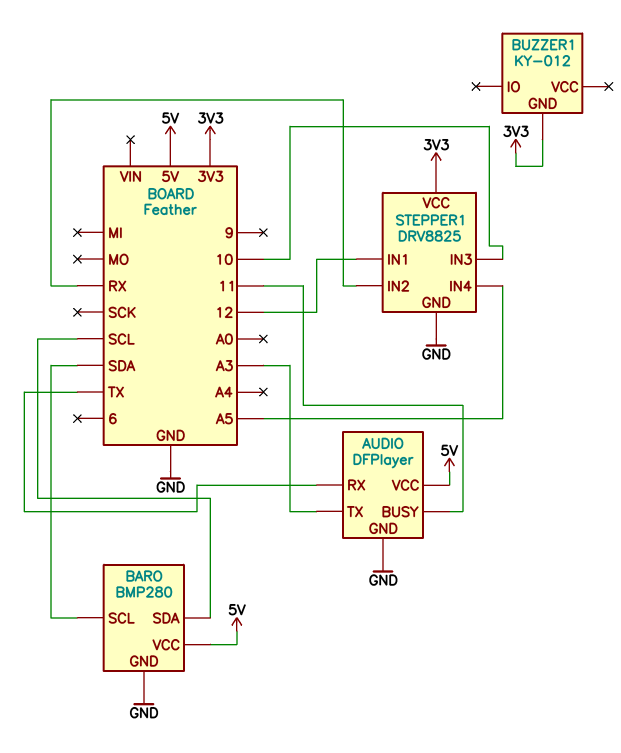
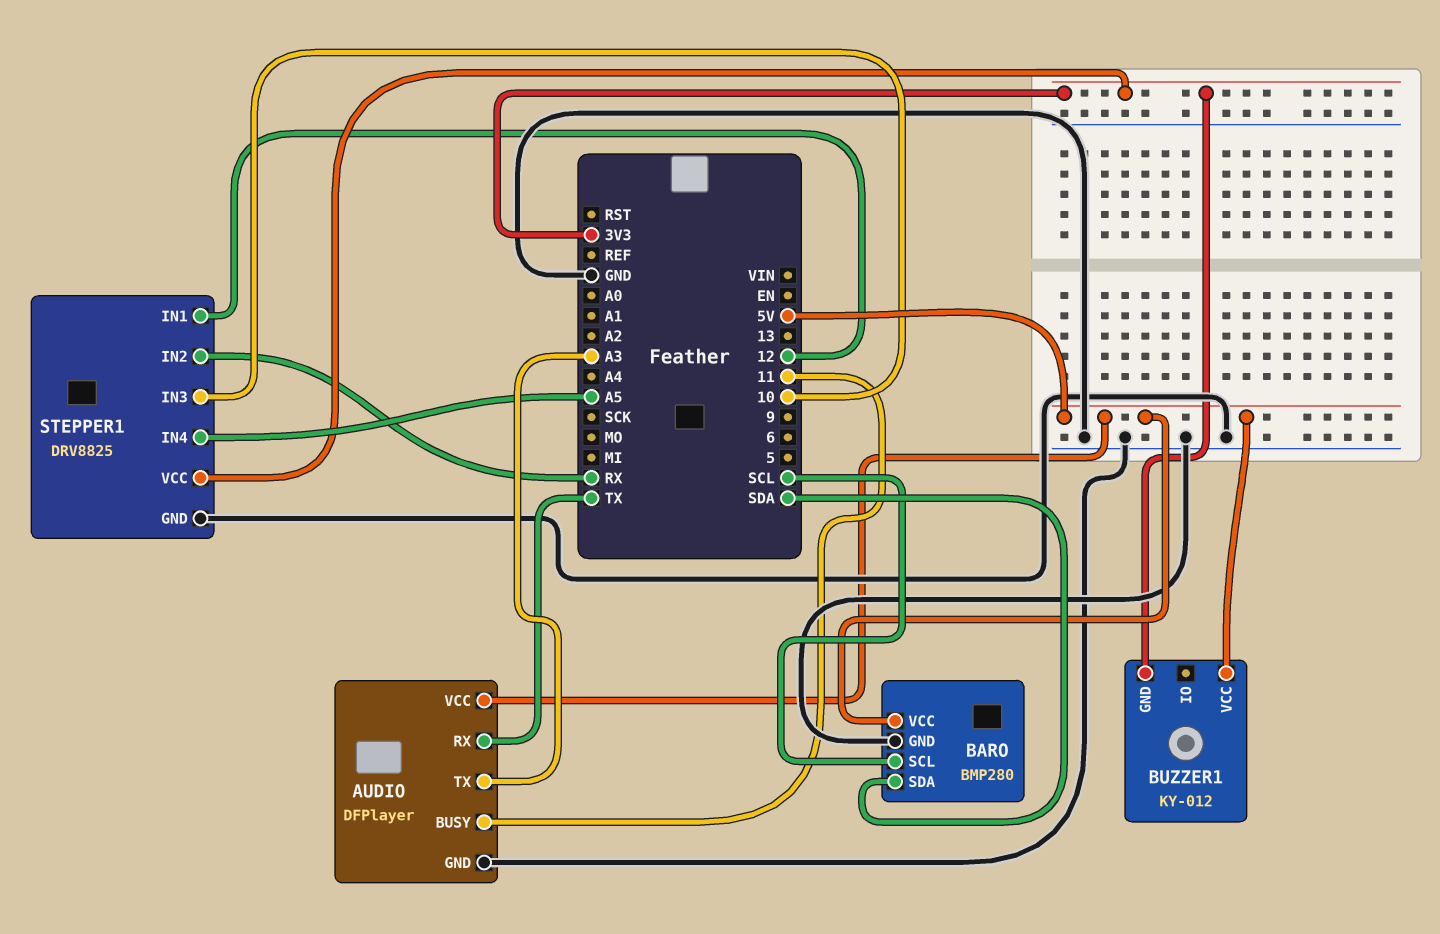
BARO pin SCL: SDA -> SCL
BARO pin SDA: SCL -> SDA
BUZZER1 pin VCC: none -> 5V

